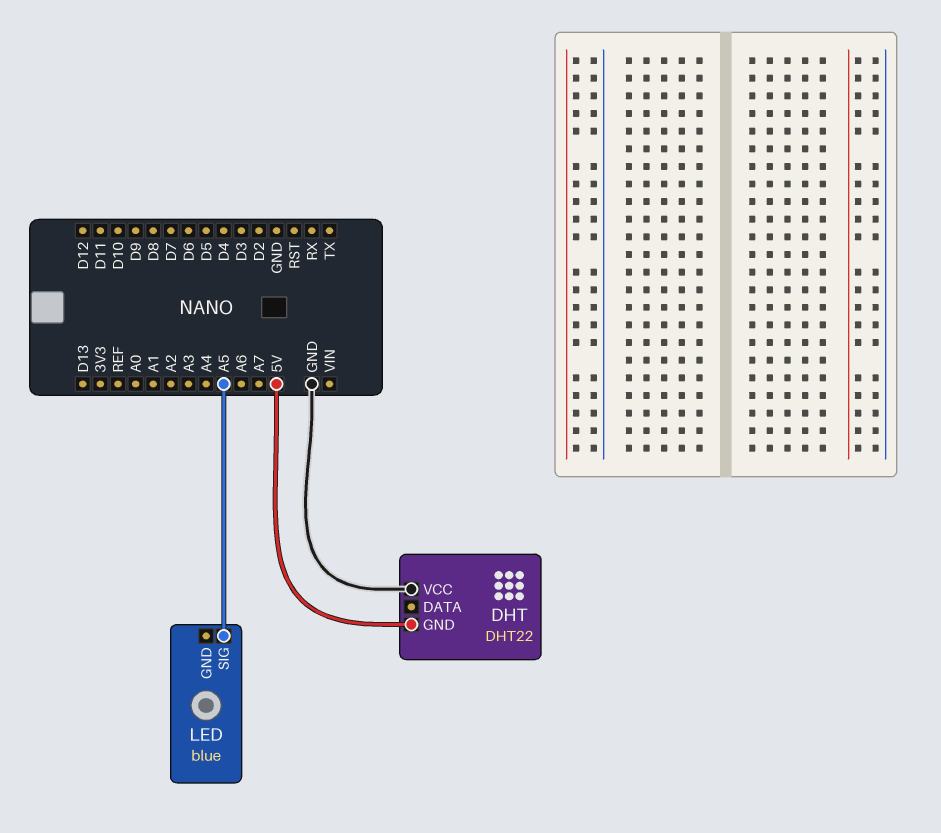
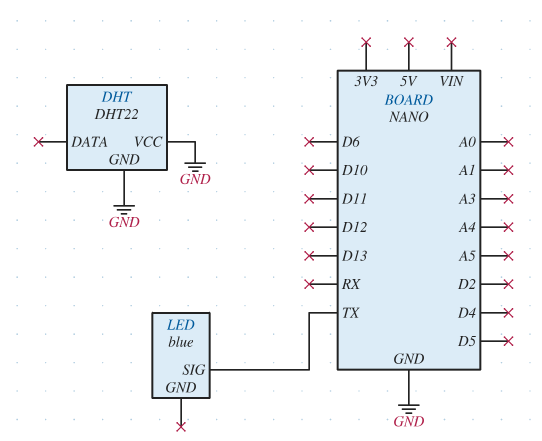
DHT pin GND: 5V -> GND
LED pin SIG: A5 -> TX

